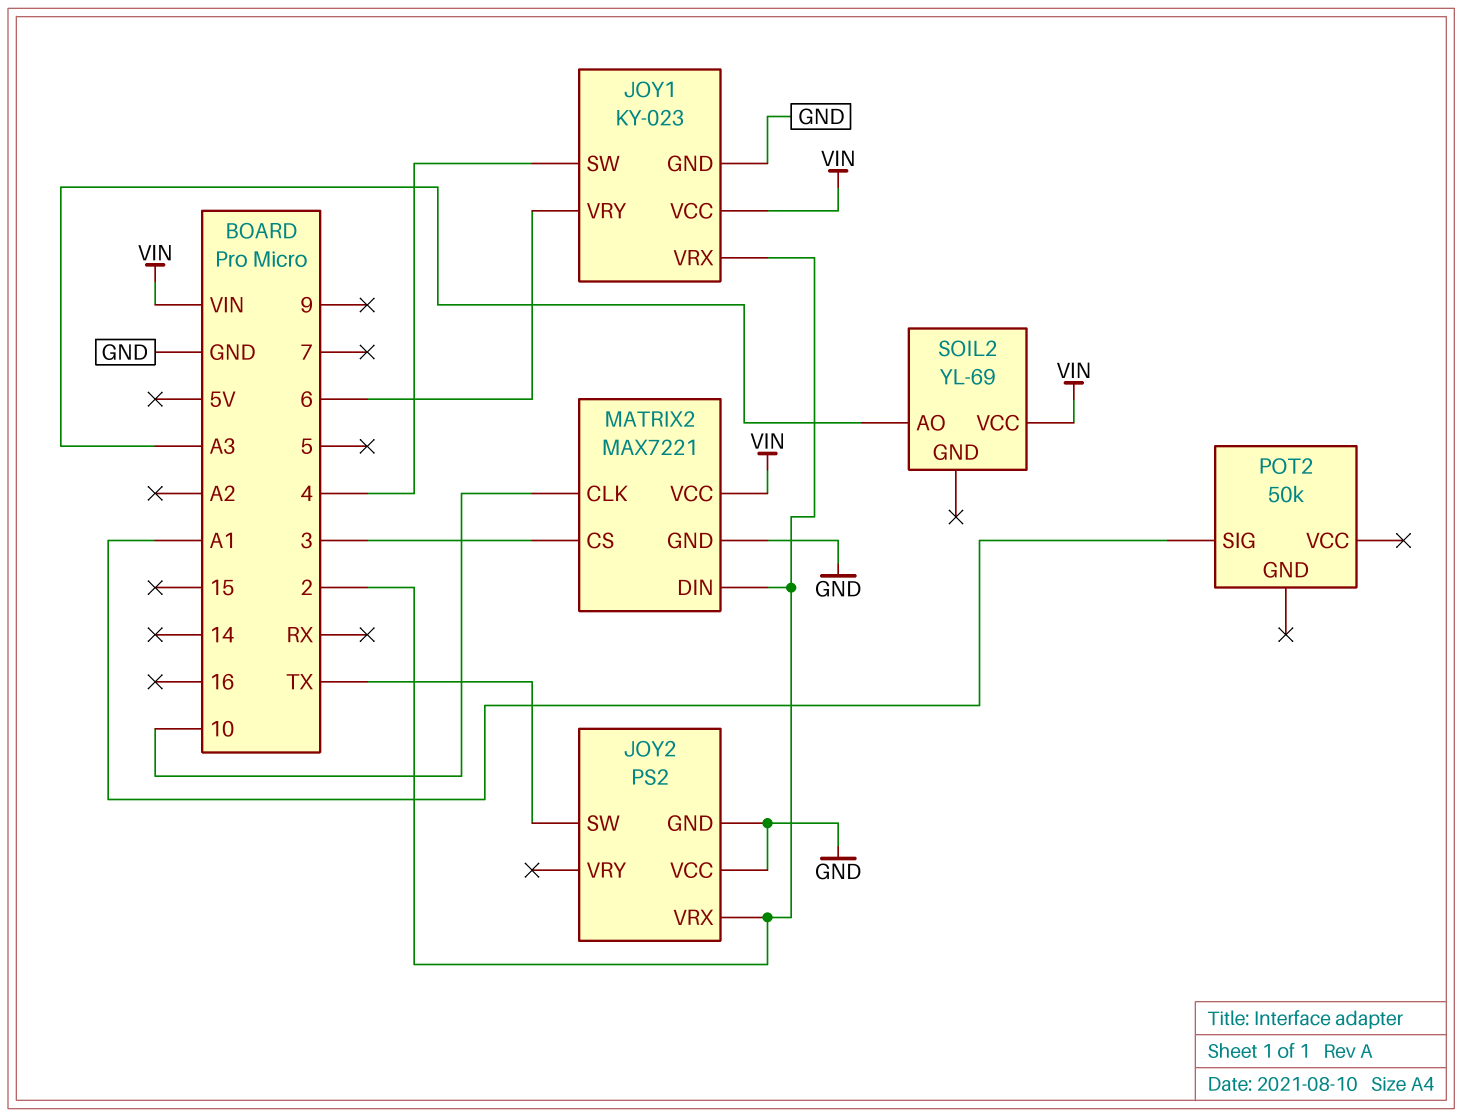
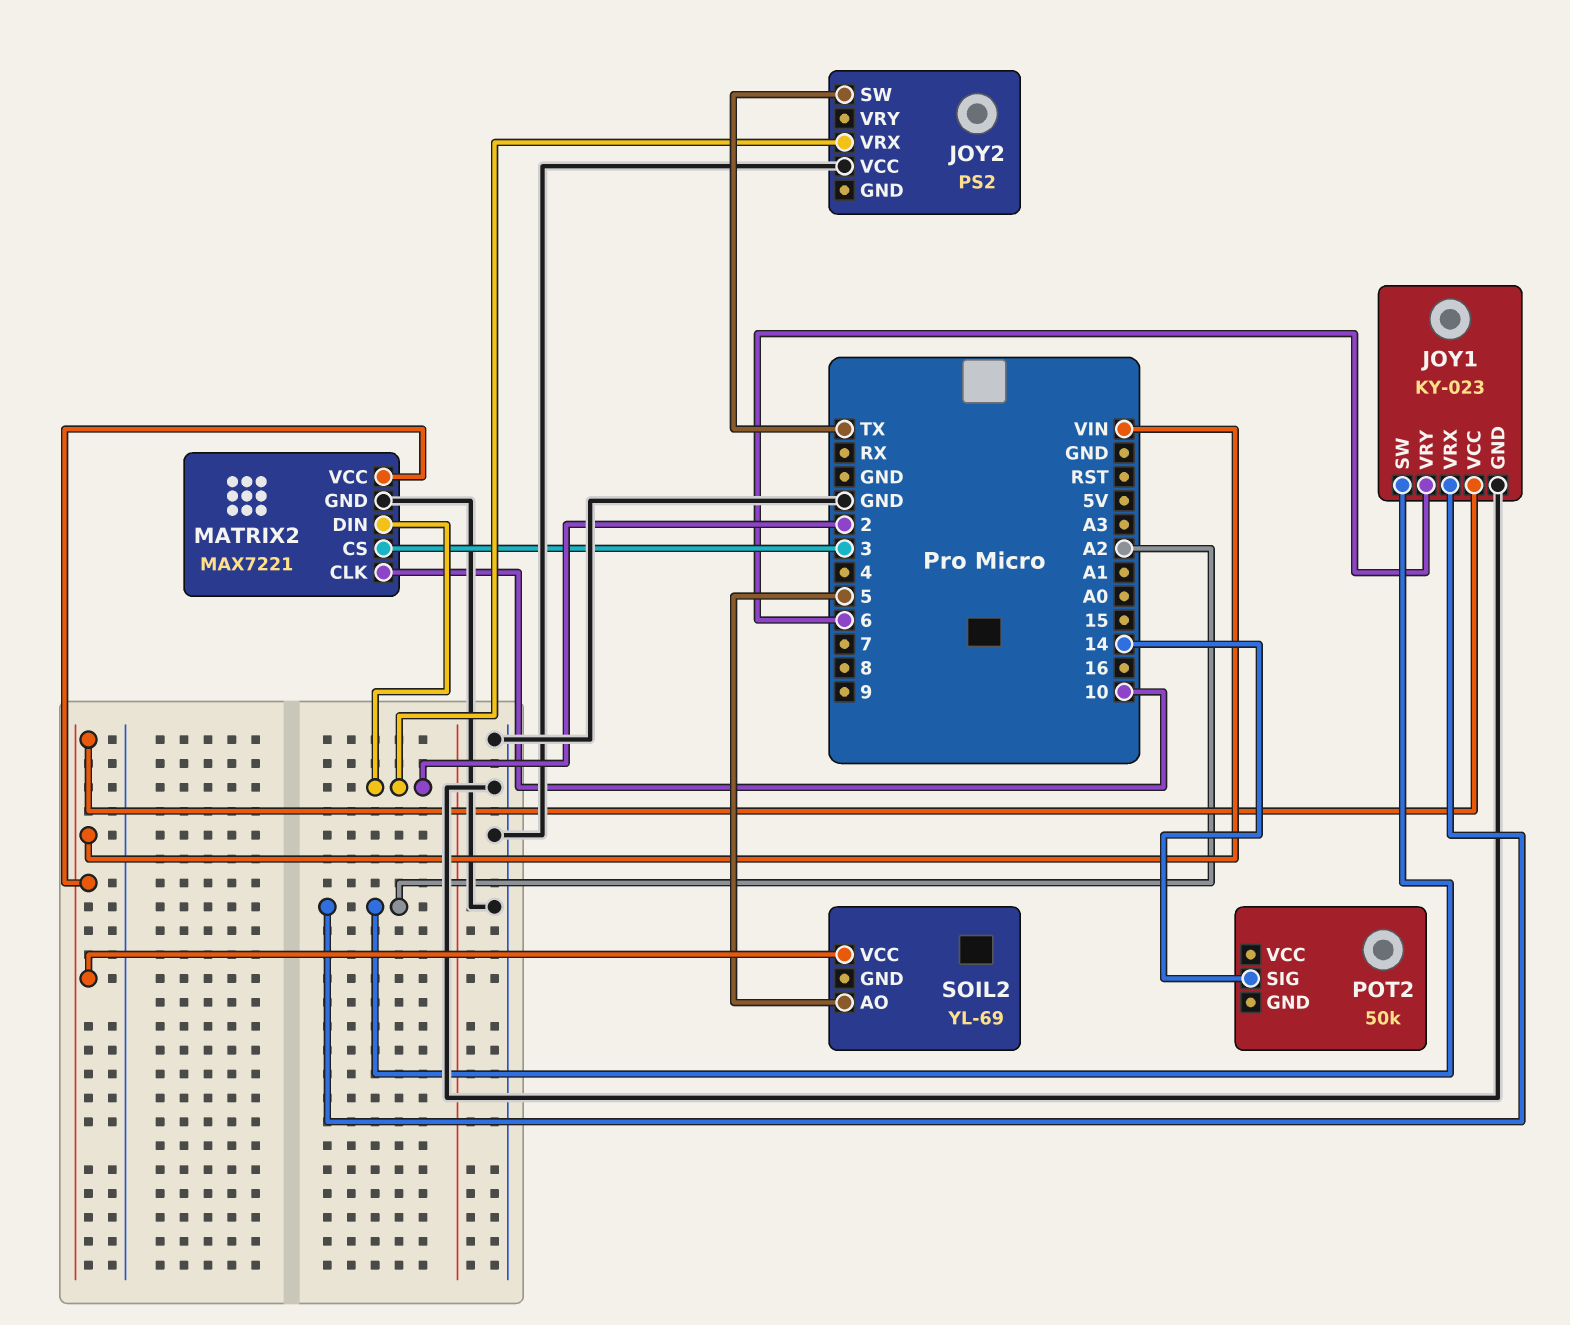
JOY1 pin SW: 4 -> A2
JOY1 pin VRX: 2 -> A2
JOY2 pin GND: GND -> none
POT2 pin SIG: A1 -> 14
SOIL2 pin AO: A3 -> 5

